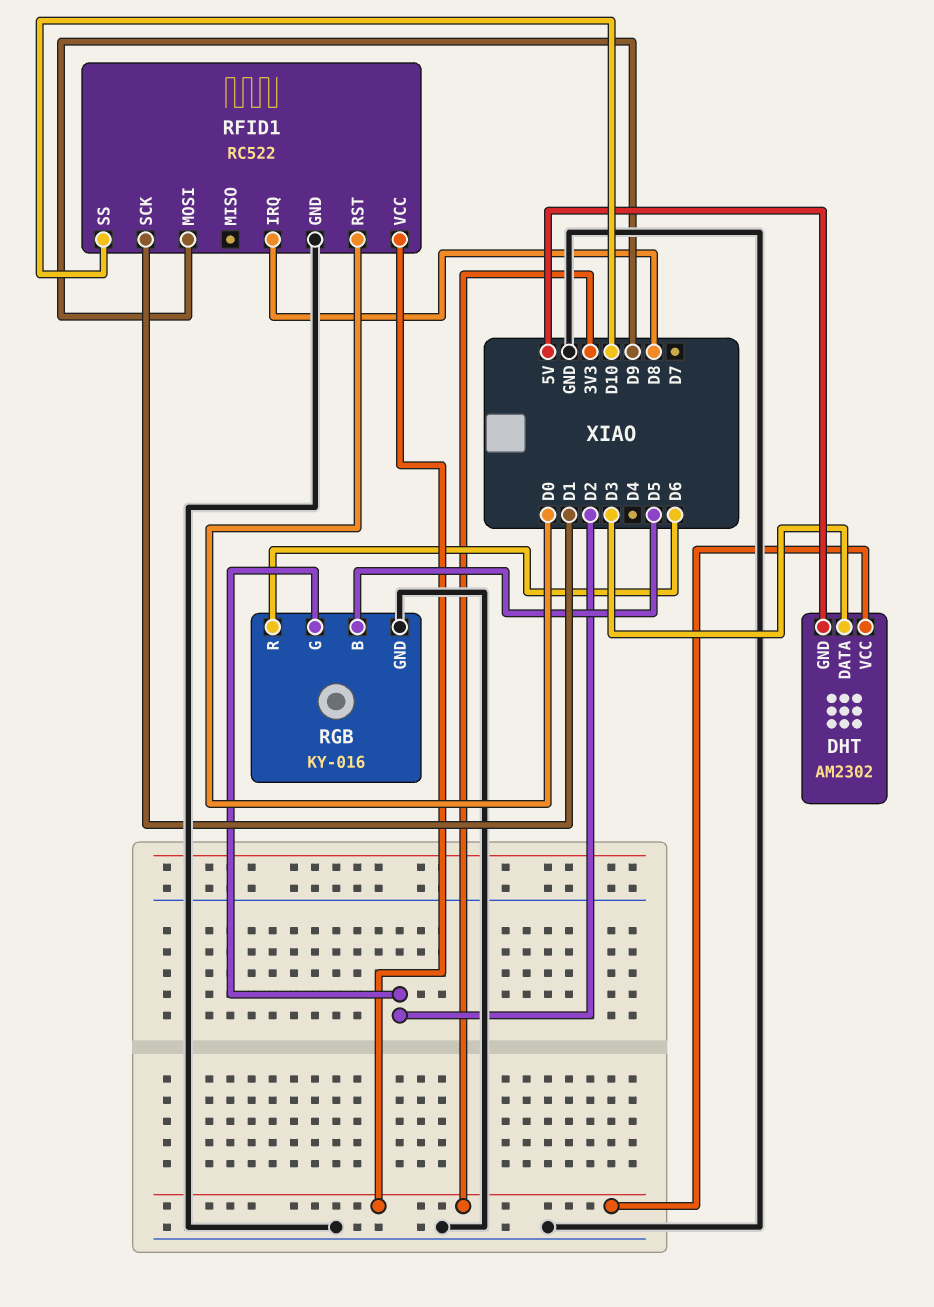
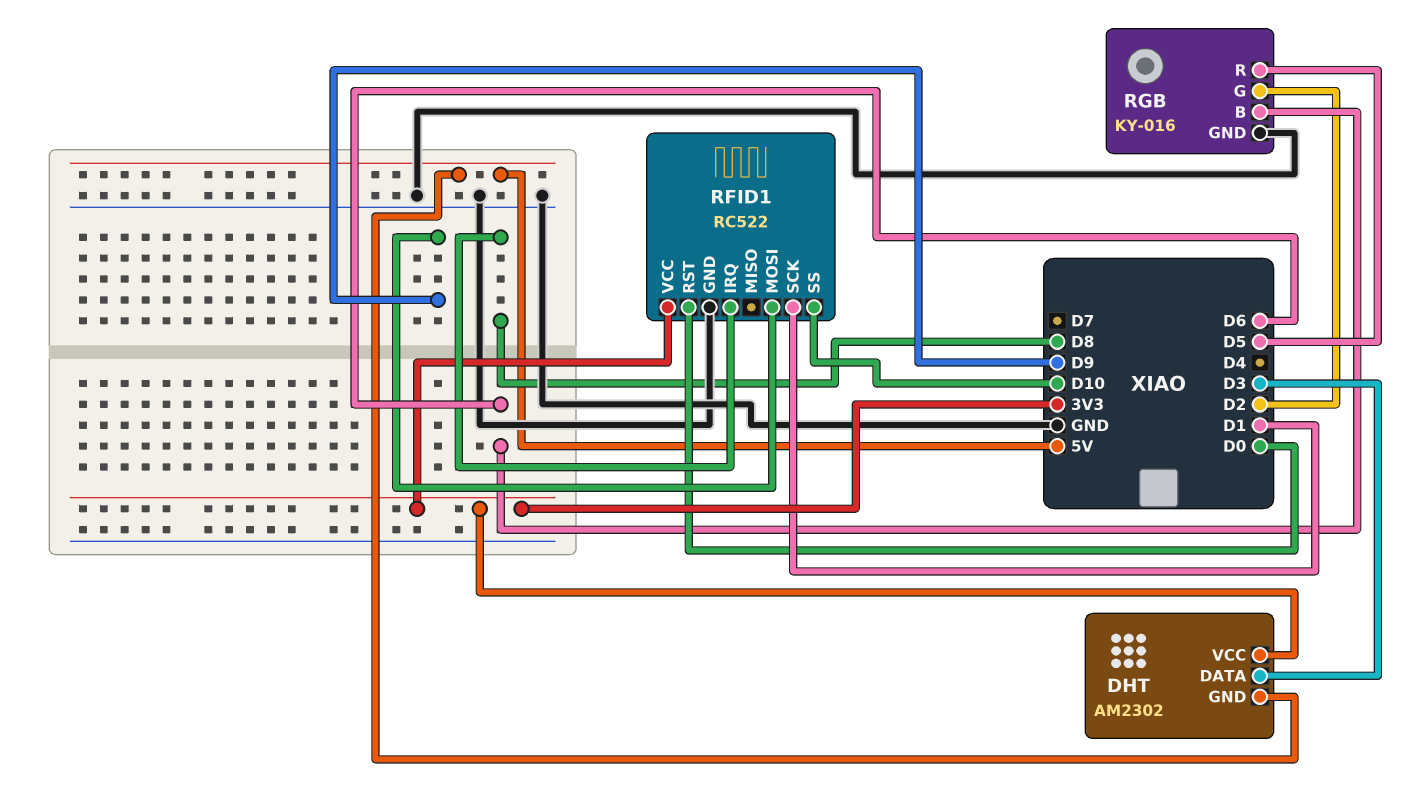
RGB pin B: D5 -> D6
RGB pin R: D6 -> D5

